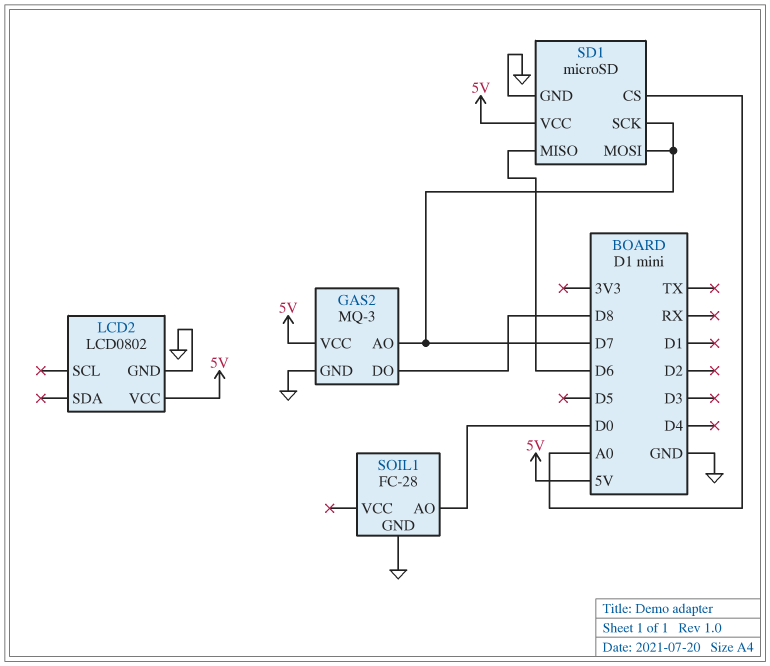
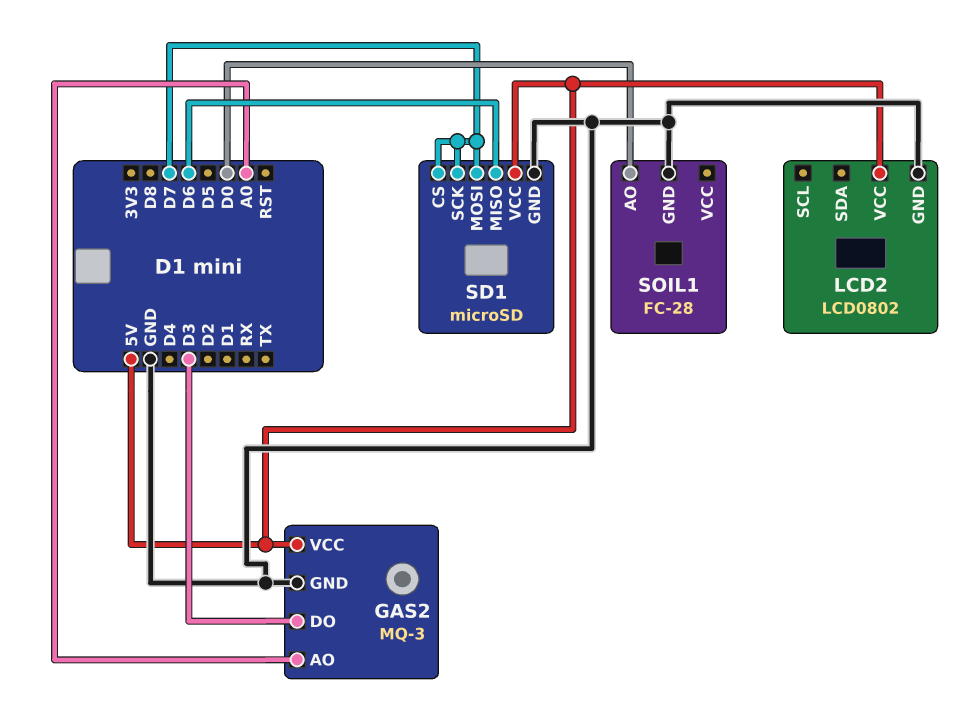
GAS2 pin AO: D7 -> A0
GAS2 pin DO: D8 -> D3
SD1 pin CS: A0 -> D7

